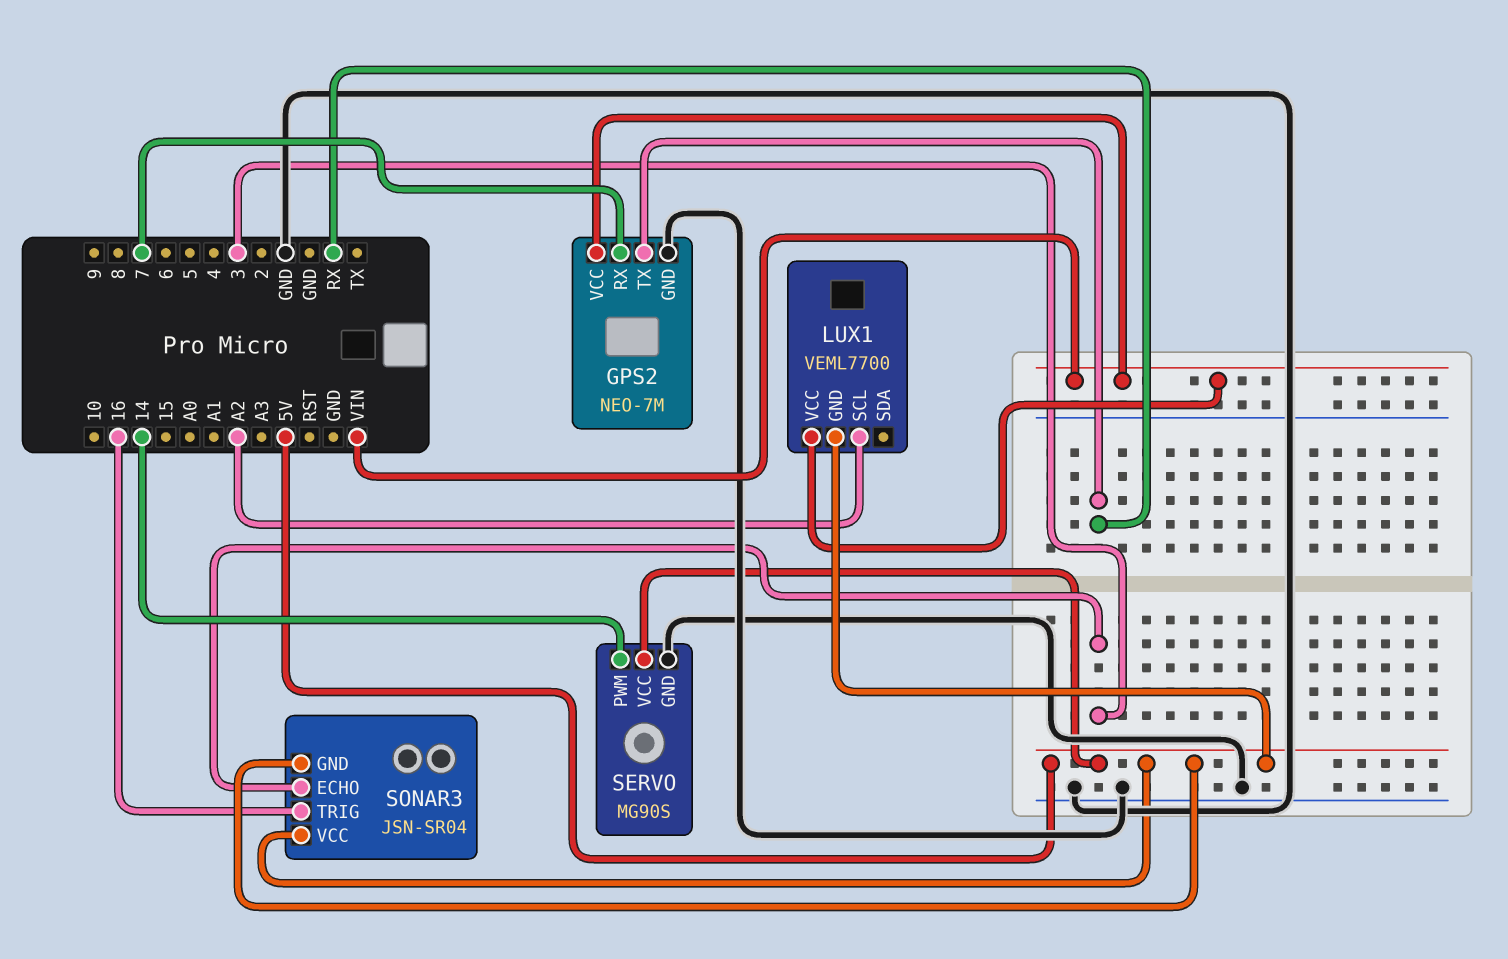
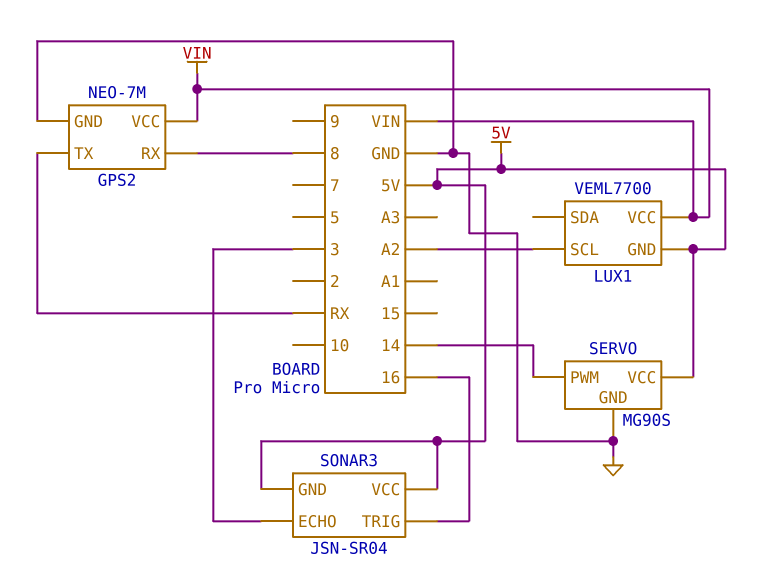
GPS2 pin RX: 7 -> 8

